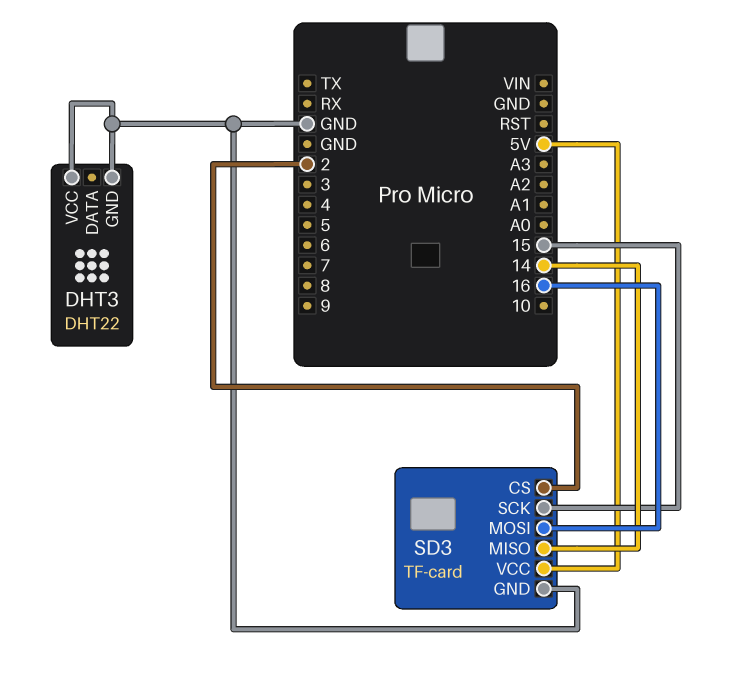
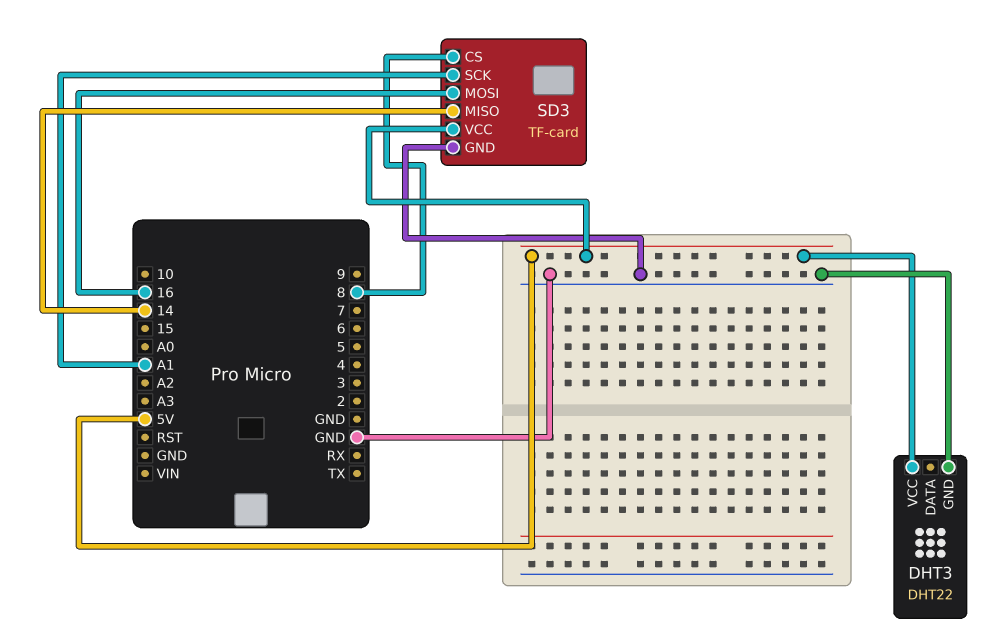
DHT3 pin VCC: GND -> 5V
SD3 pin CS: 2 -> 8
SD3 pin SCK: 15 -> A1

